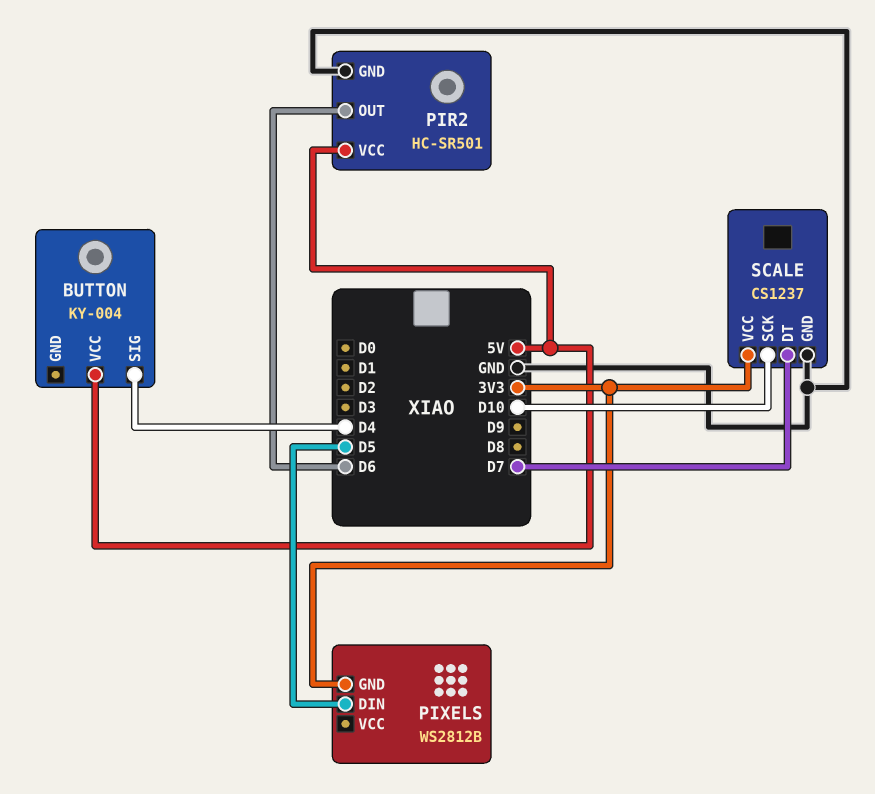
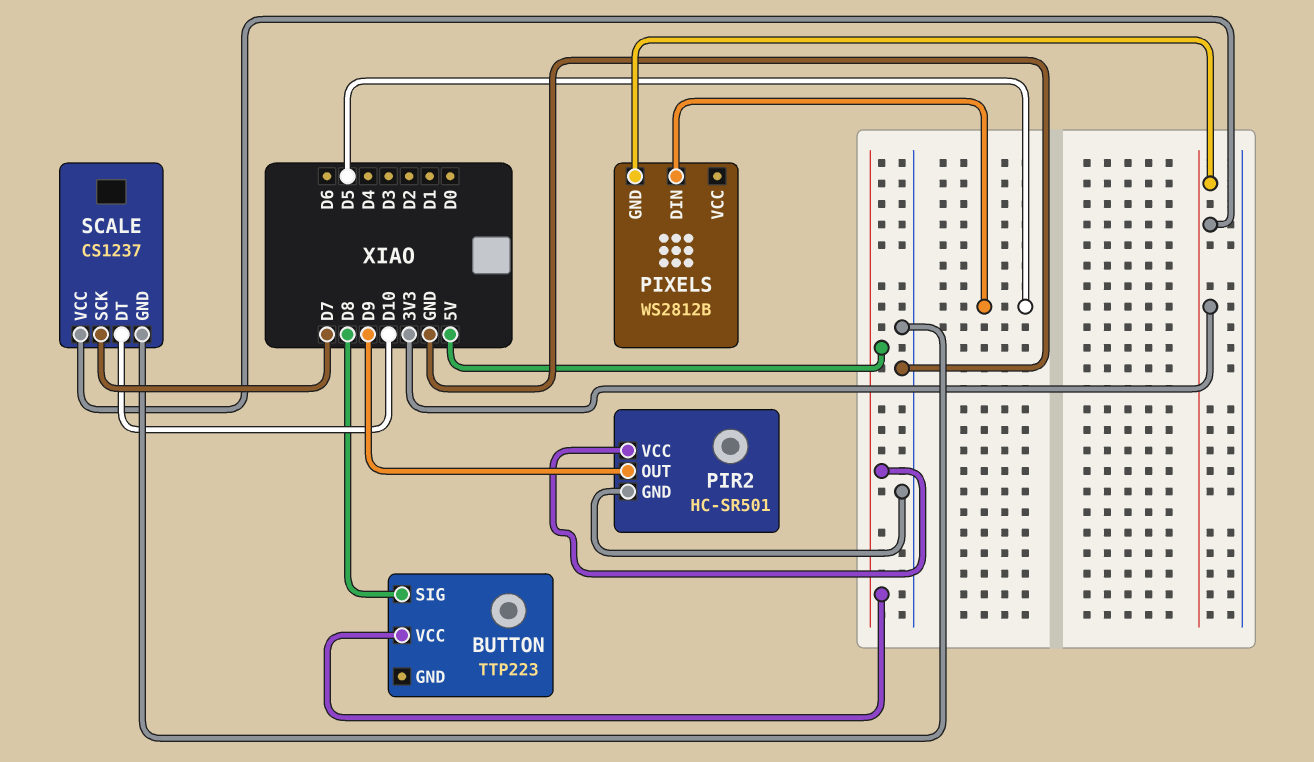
BUTTON: KY-004 -> TTP223
BUTTON pin SIG: D4 -> D8
PIR2 pin OUT: D6 -> D9
SCALE pin DT: D7 -> D10
SCALE pin SCK: D10 -> D7

